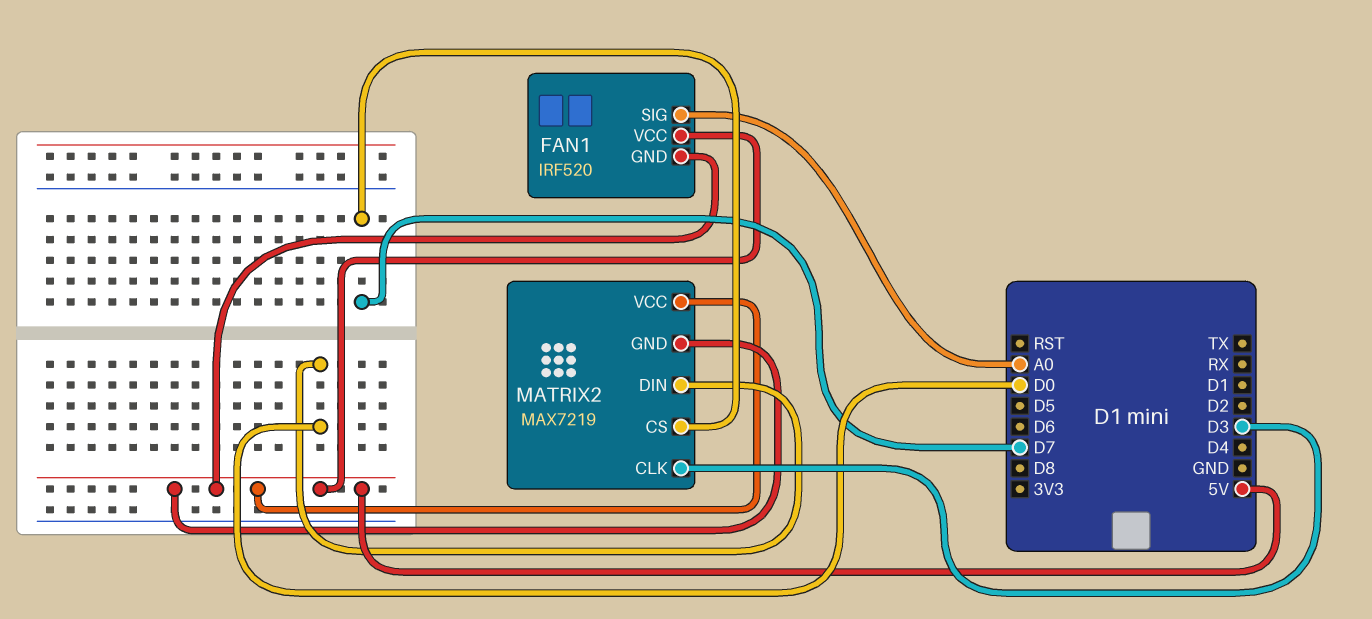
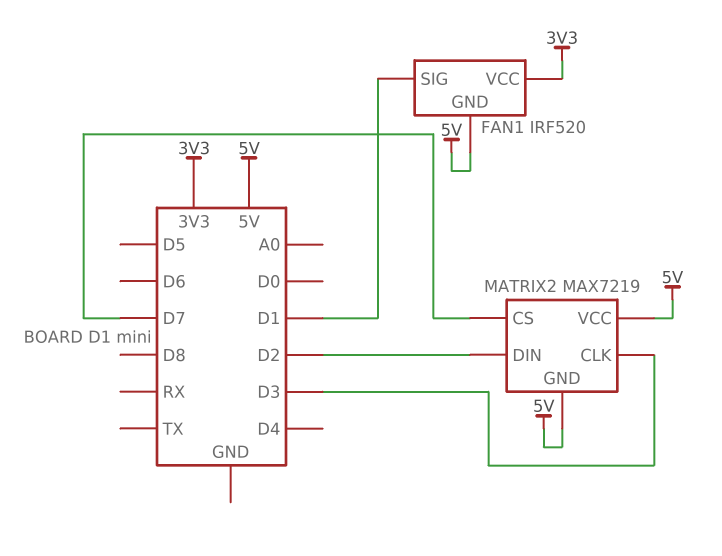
FAN1 pin SIG: A0 -> D1
FAN1 pin VCC: 5V -> 3V3
MATRIX2 pin DIN: D0 -> D2

